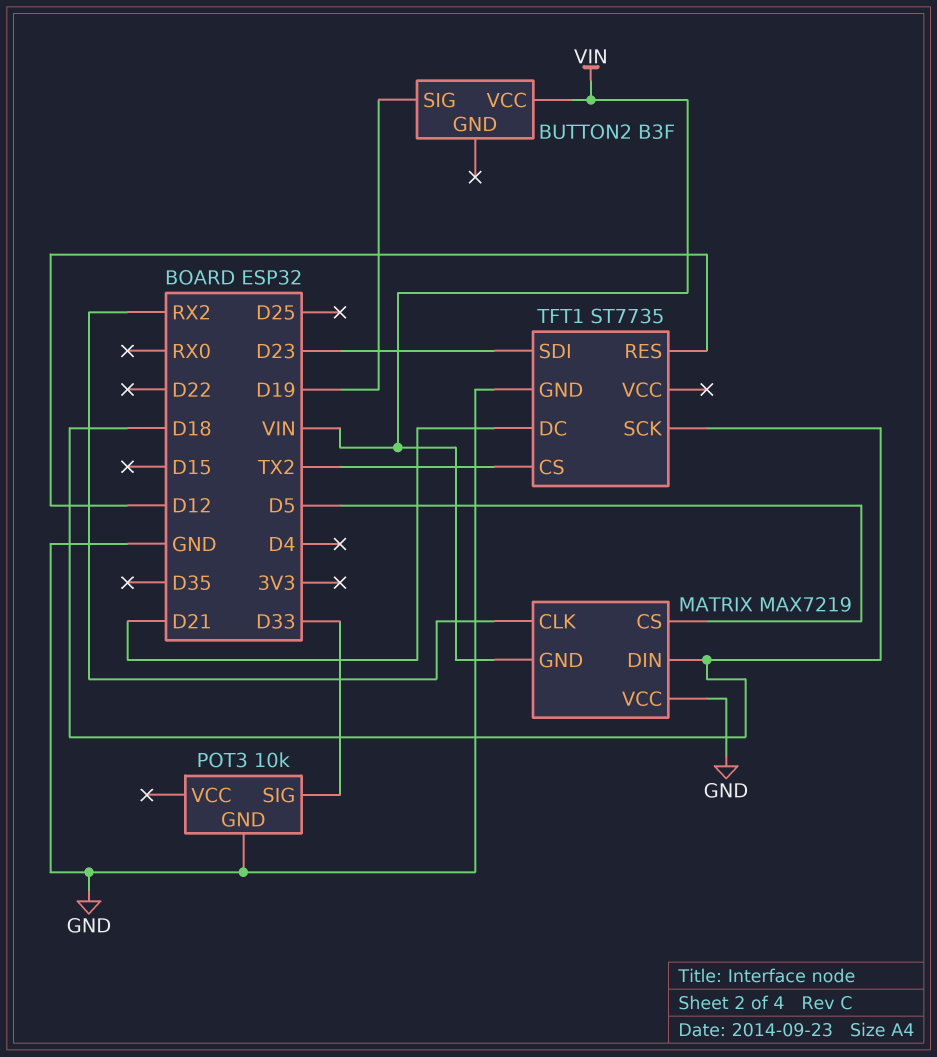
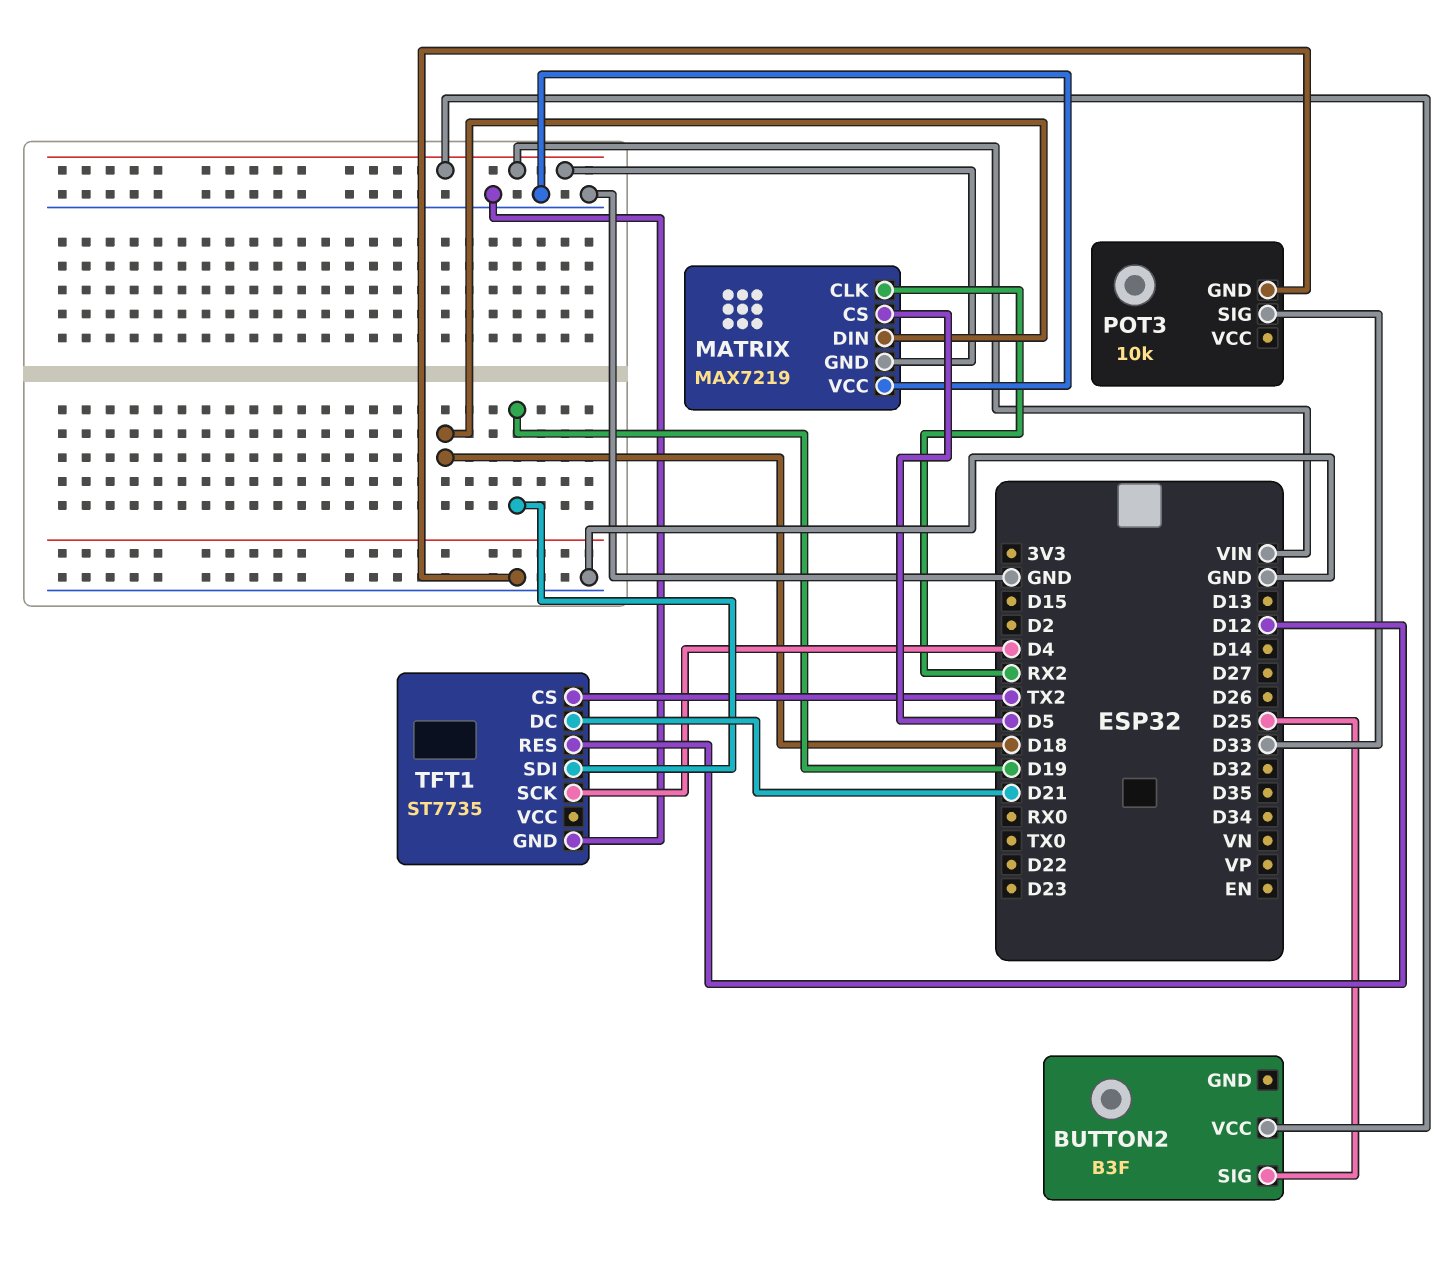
BUTTON2 pin SIG: D19 -> D25
TFT1 pin SCK: D18 -> D4
TFT1 pin SDI: D23 -> D19

